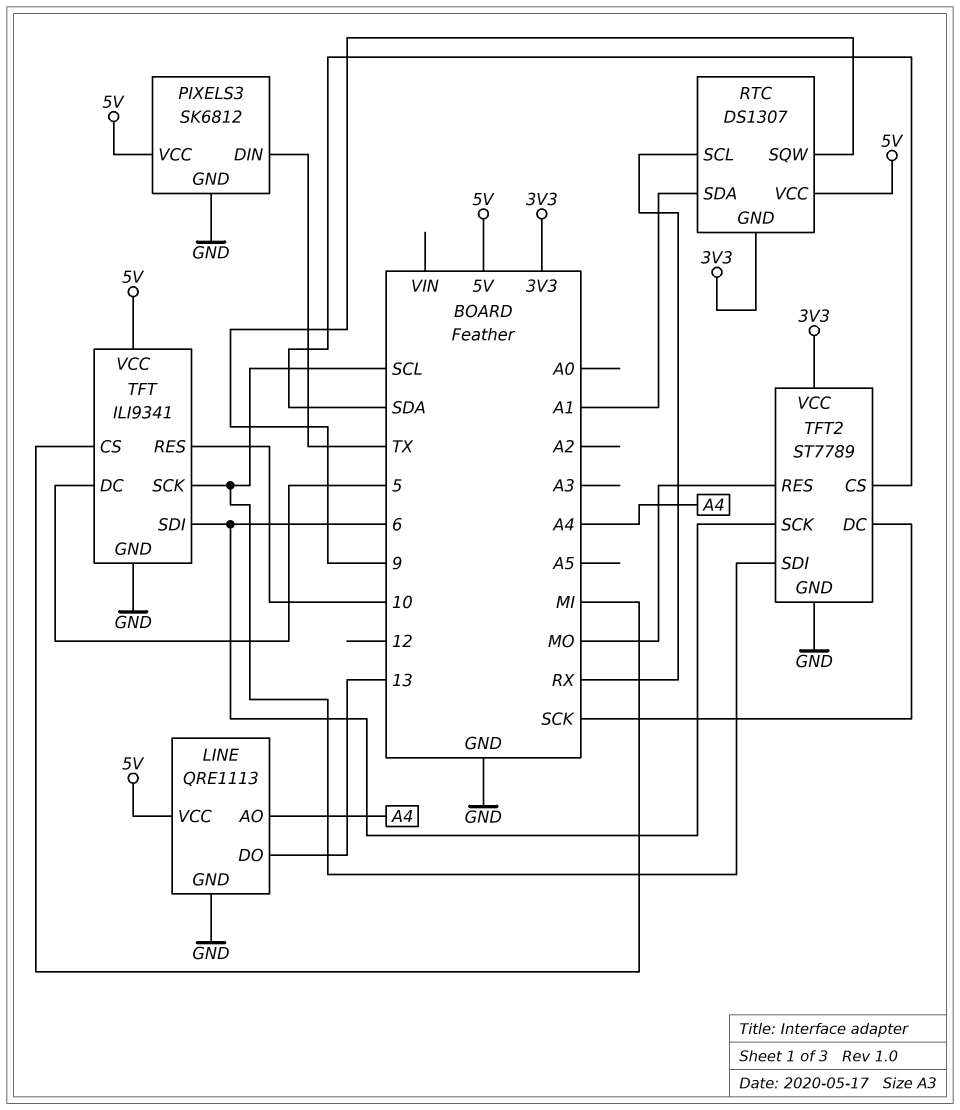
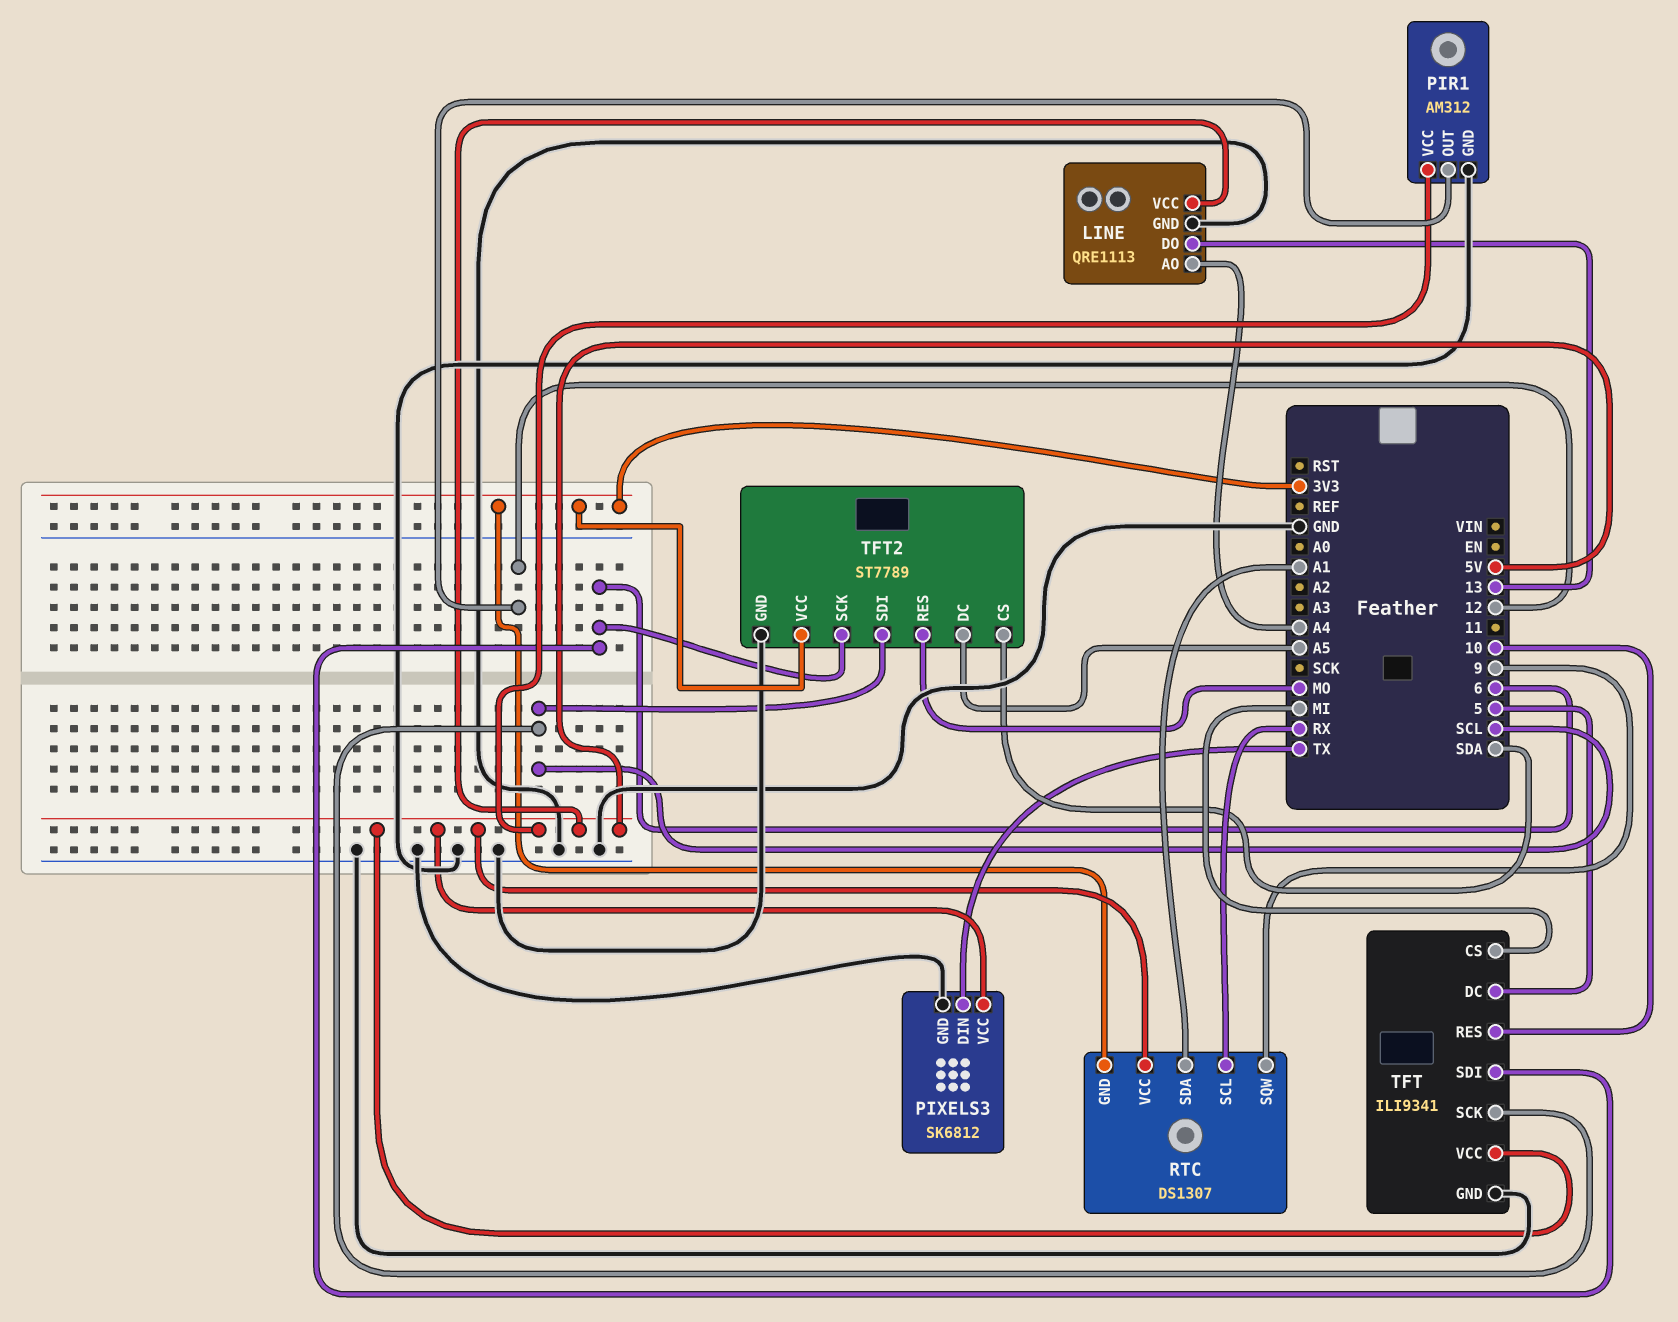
PIR1: none -> AM312
PIR1 pin GND: none -> GND
PIR1 pin OUT: none -> 12
PIR1 pin VCC: none -> 5V
TFT2 pin DC: SCK -> A5

